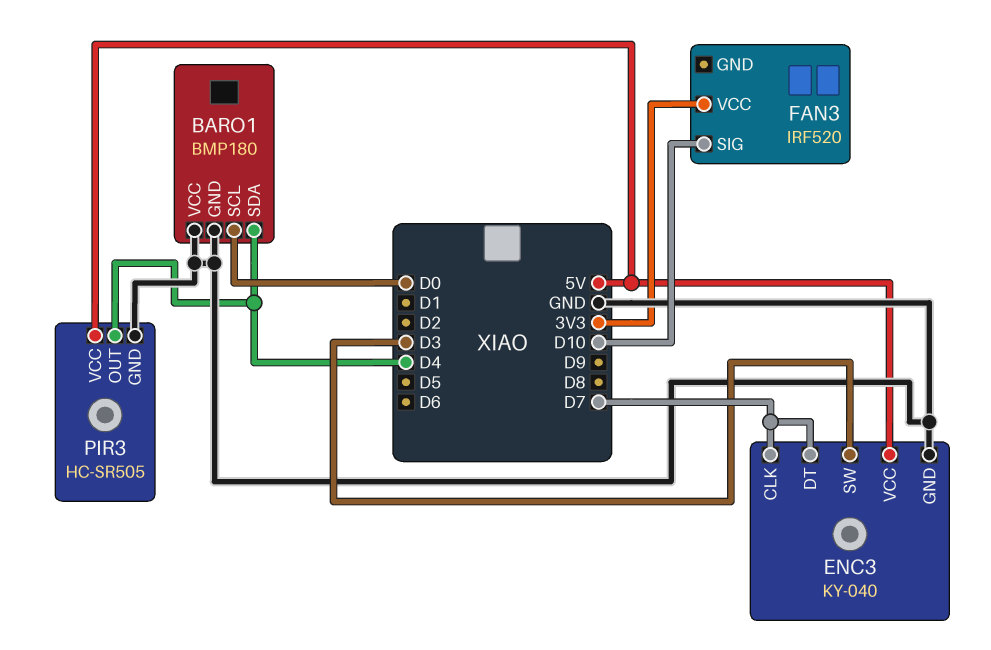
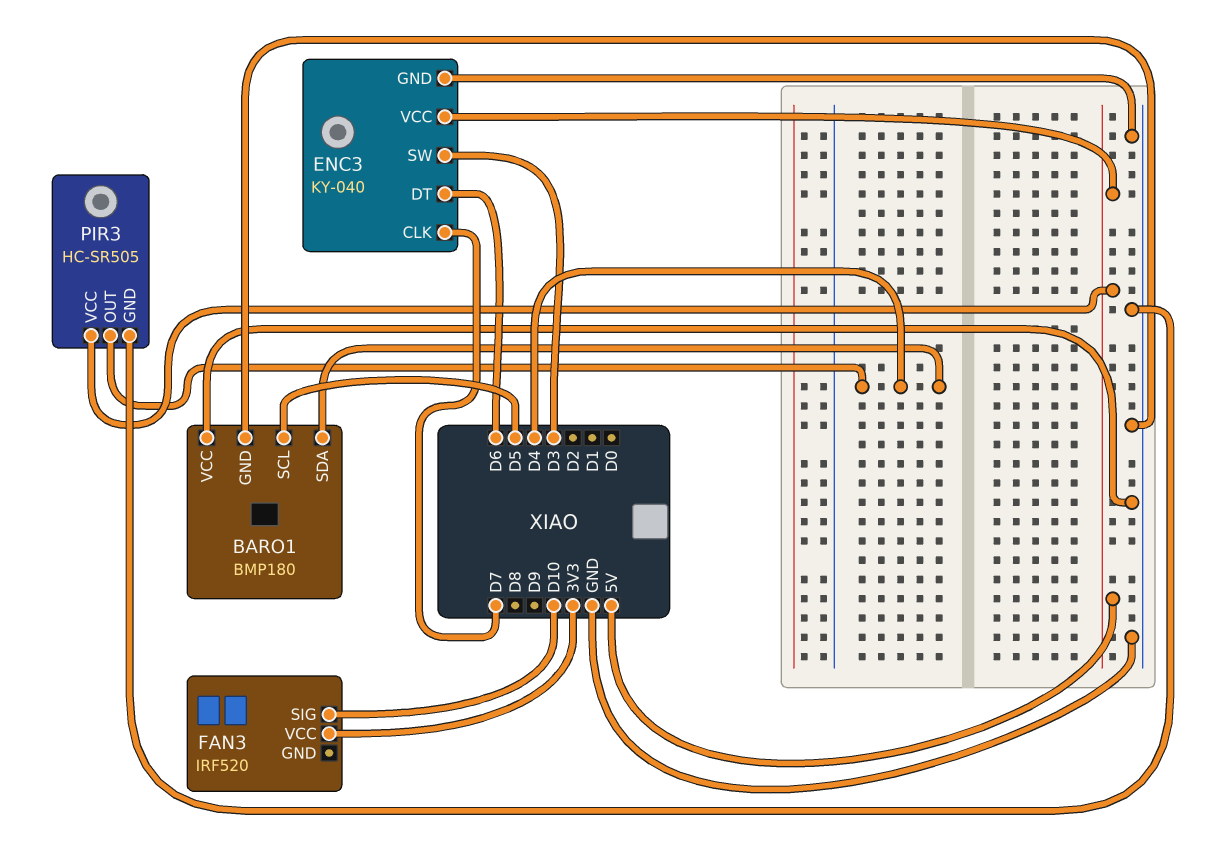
BARO1 pin SCL: D0 -> D5
ENC3 pin DT: D7 -> D6

